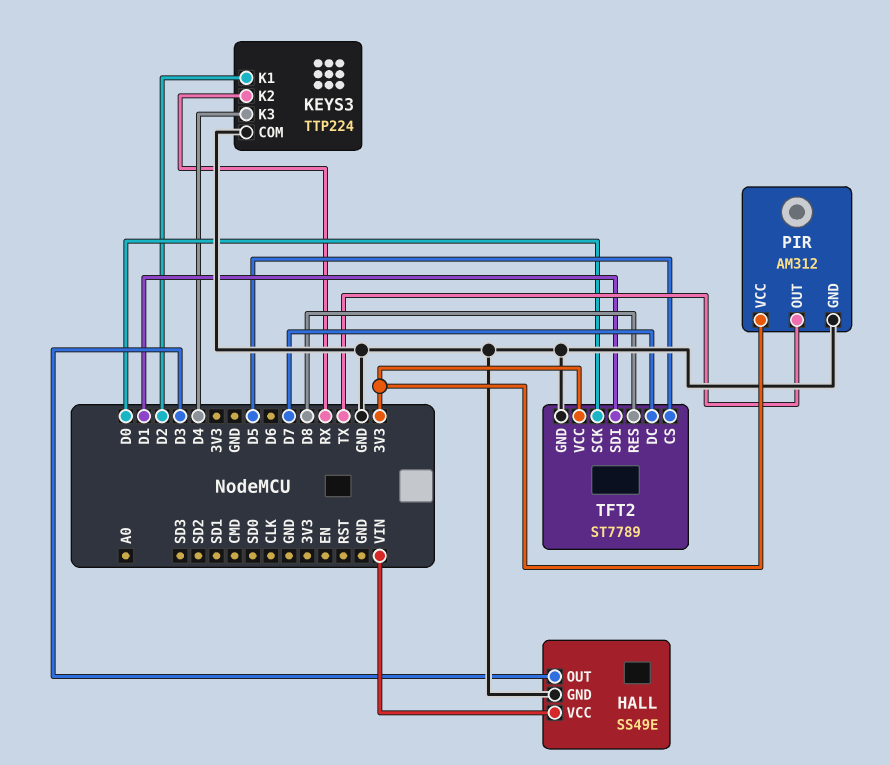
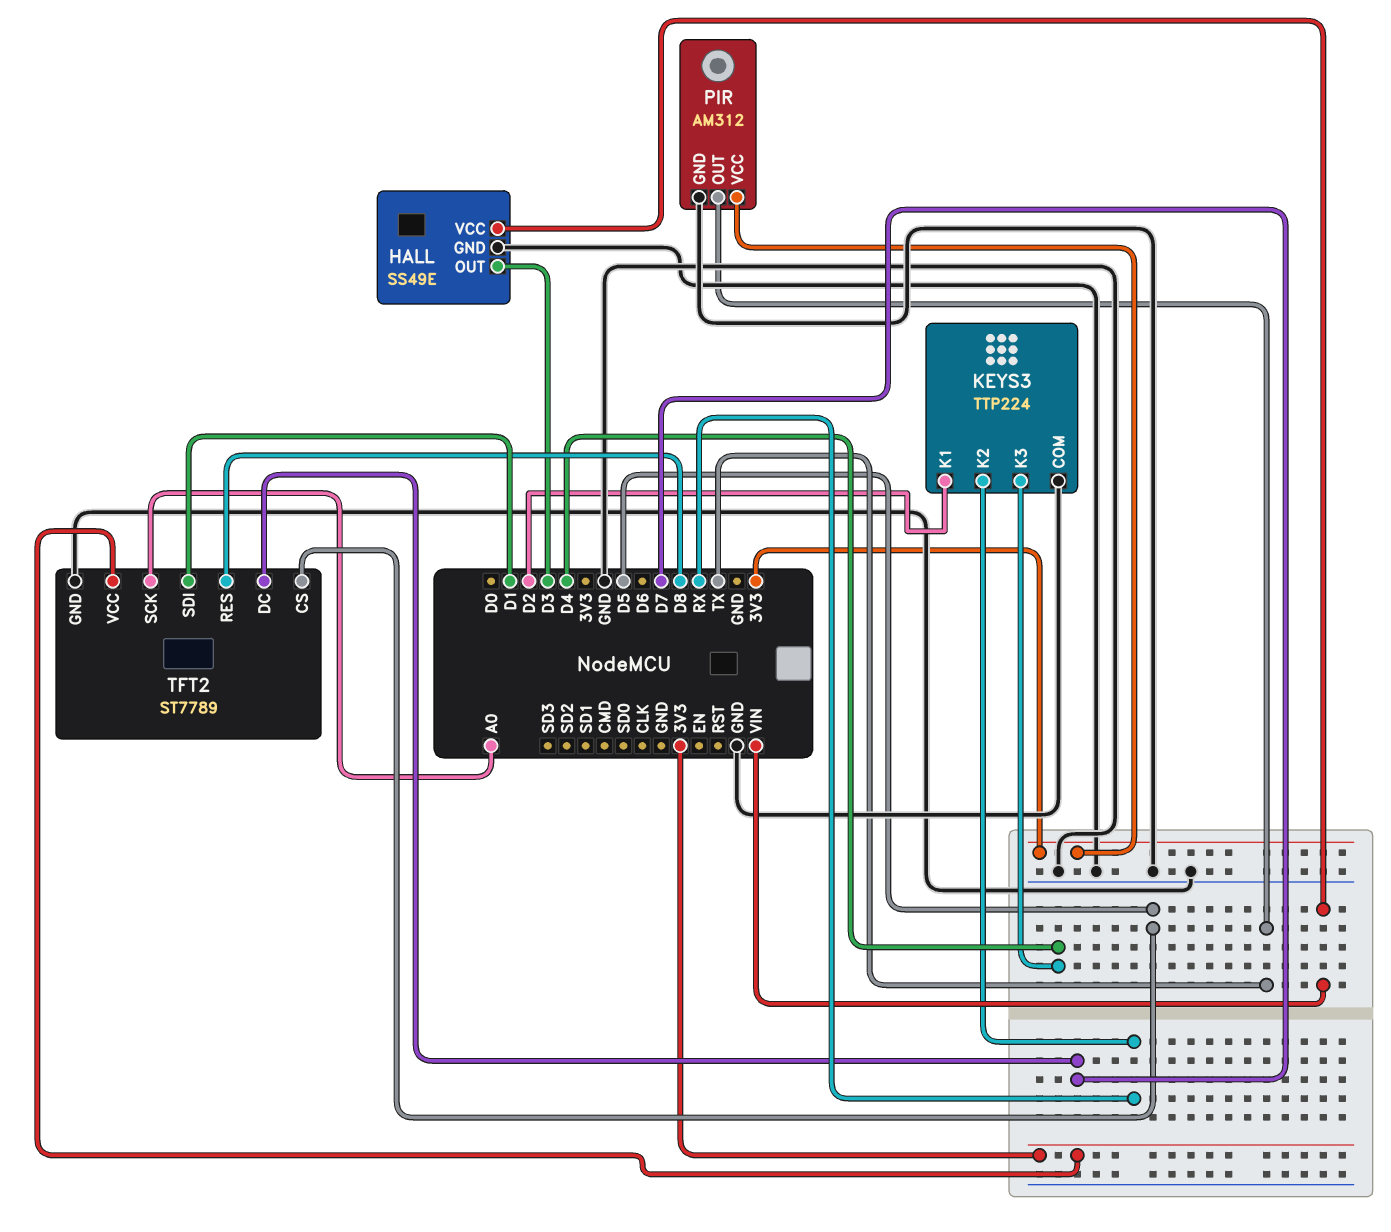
TFT2 pin SCK: D0 -> A0

